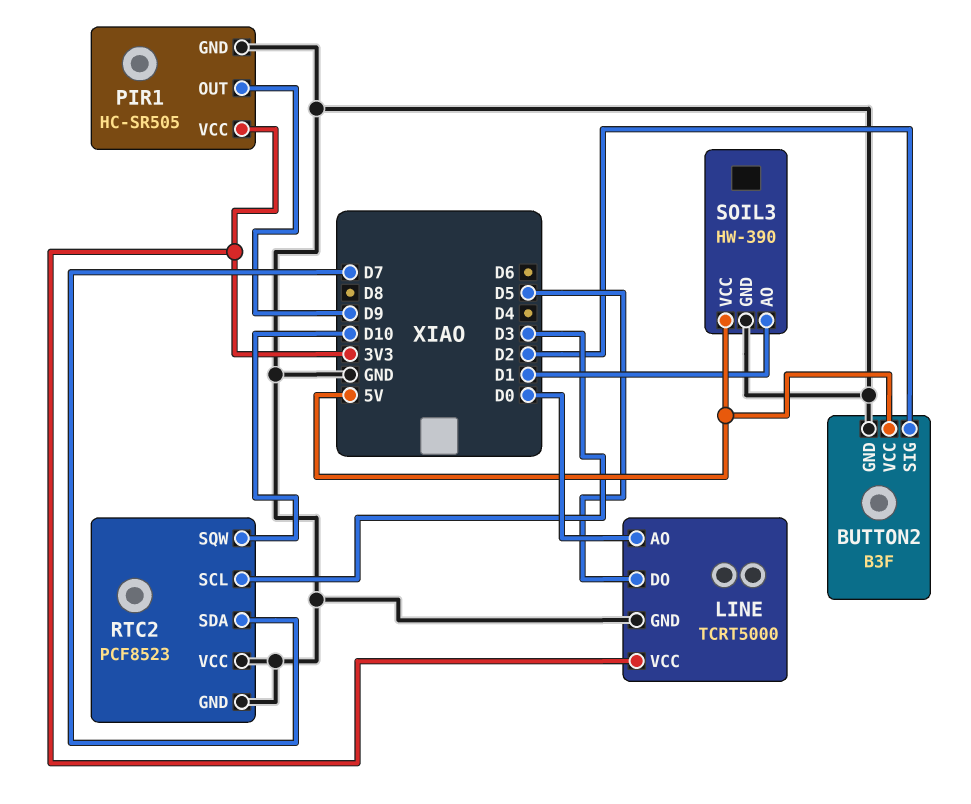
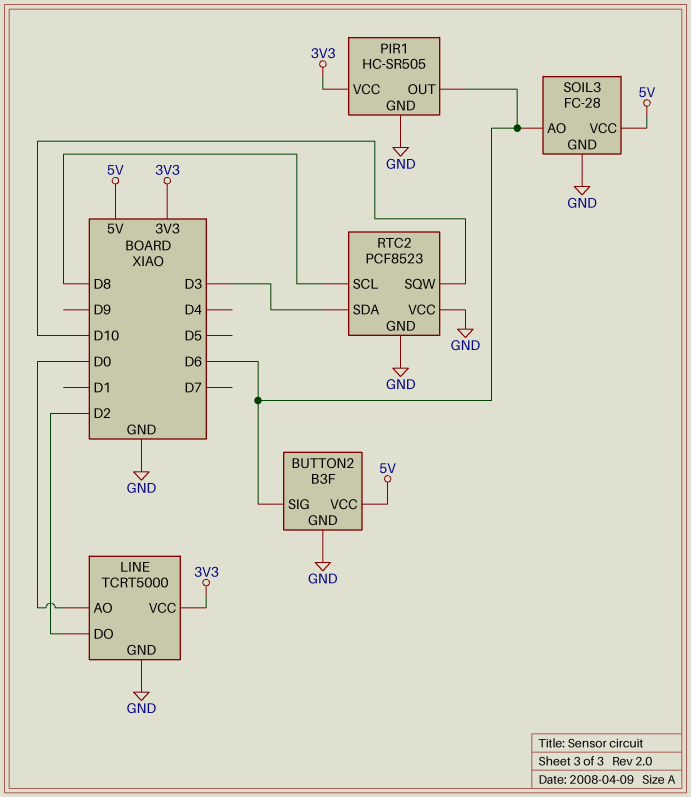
BUTTON2 pin SIG: D2 -> D6
LINE pin DO: D5 -> D2
PIR1 pin OUT: D9 -> D6
RTC2 pin SCL: D3 -> D8
RTC2 pin SDA: D7 -> D3
SOIL3: HW-390 -> FC-28
SOIL3 pin AO: D1 -> D6

